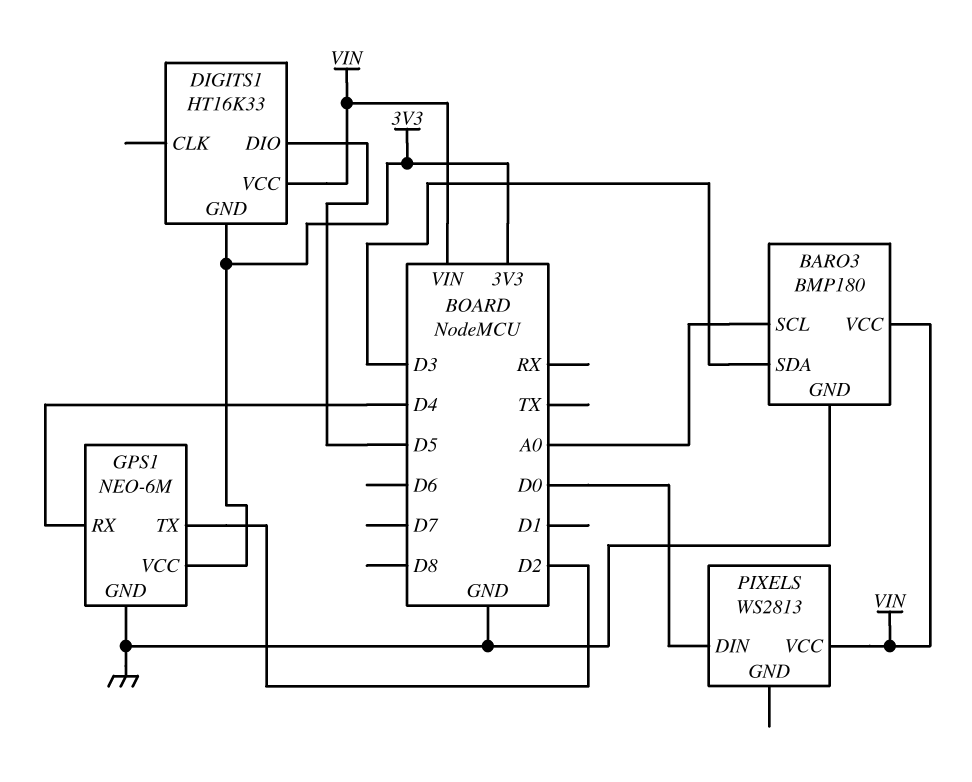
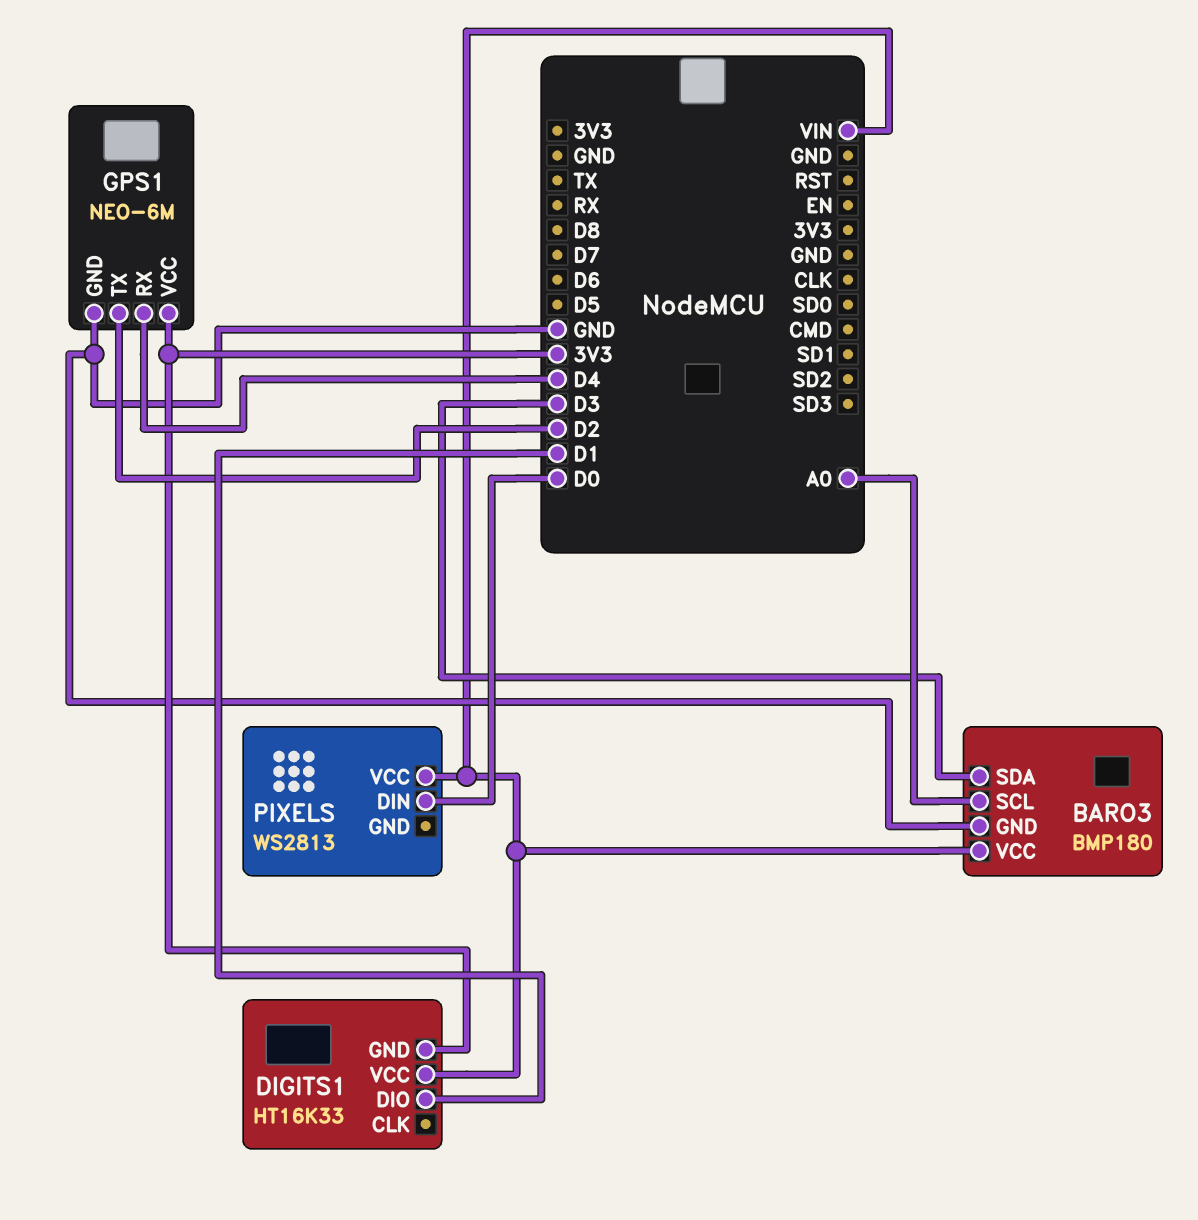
DIGITS1 pin DIO: D5 -> D1

